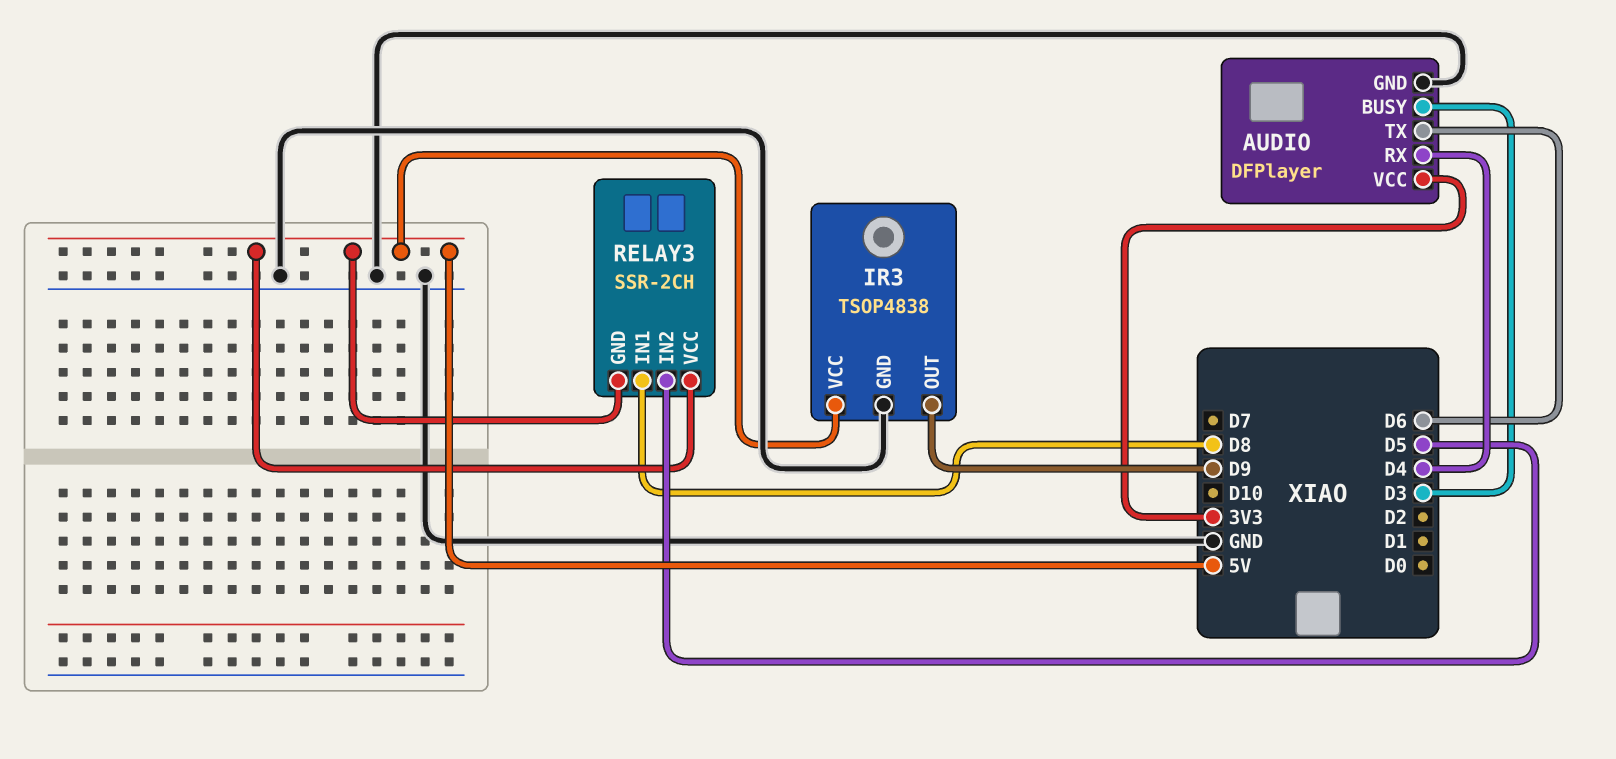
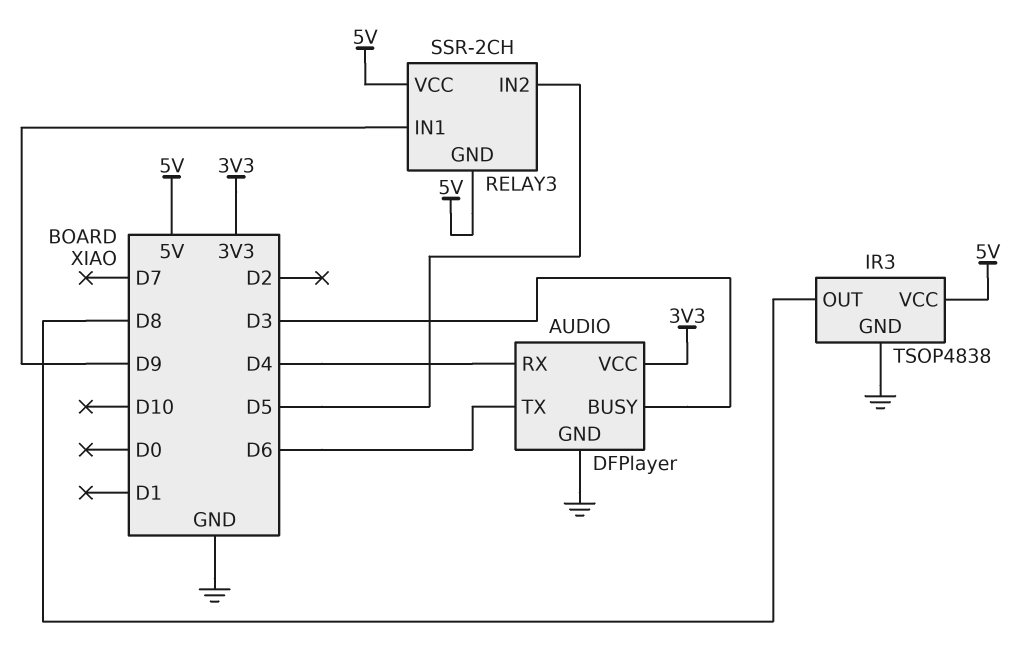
IR3 pin OUT: D9 -> D8
RELAY3 pin IN1: D8 -> D9

